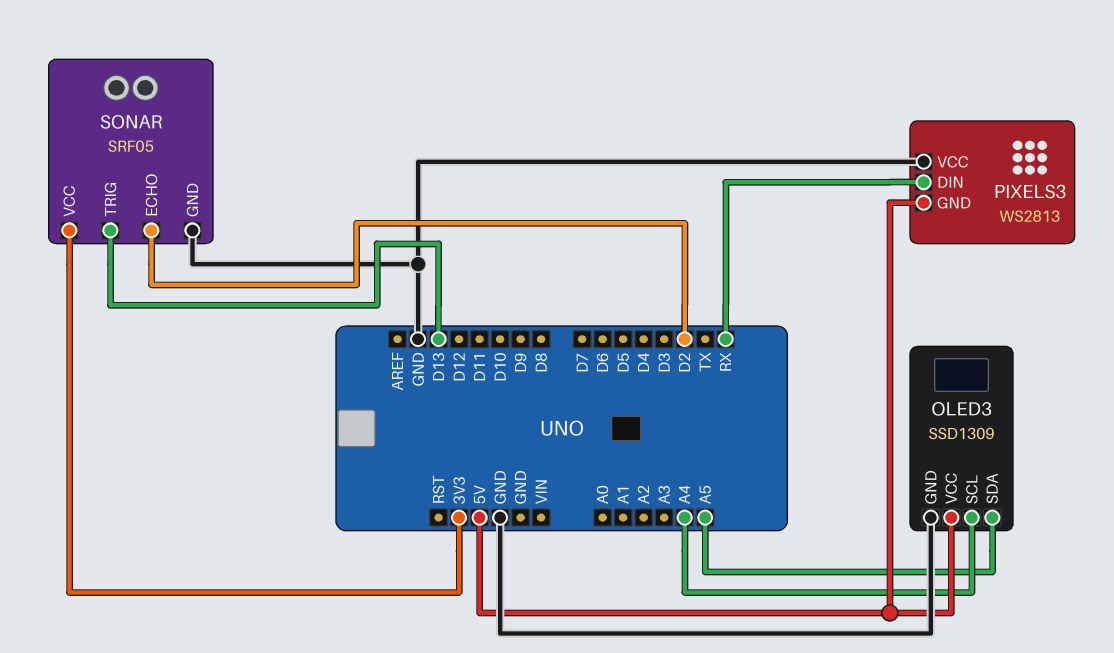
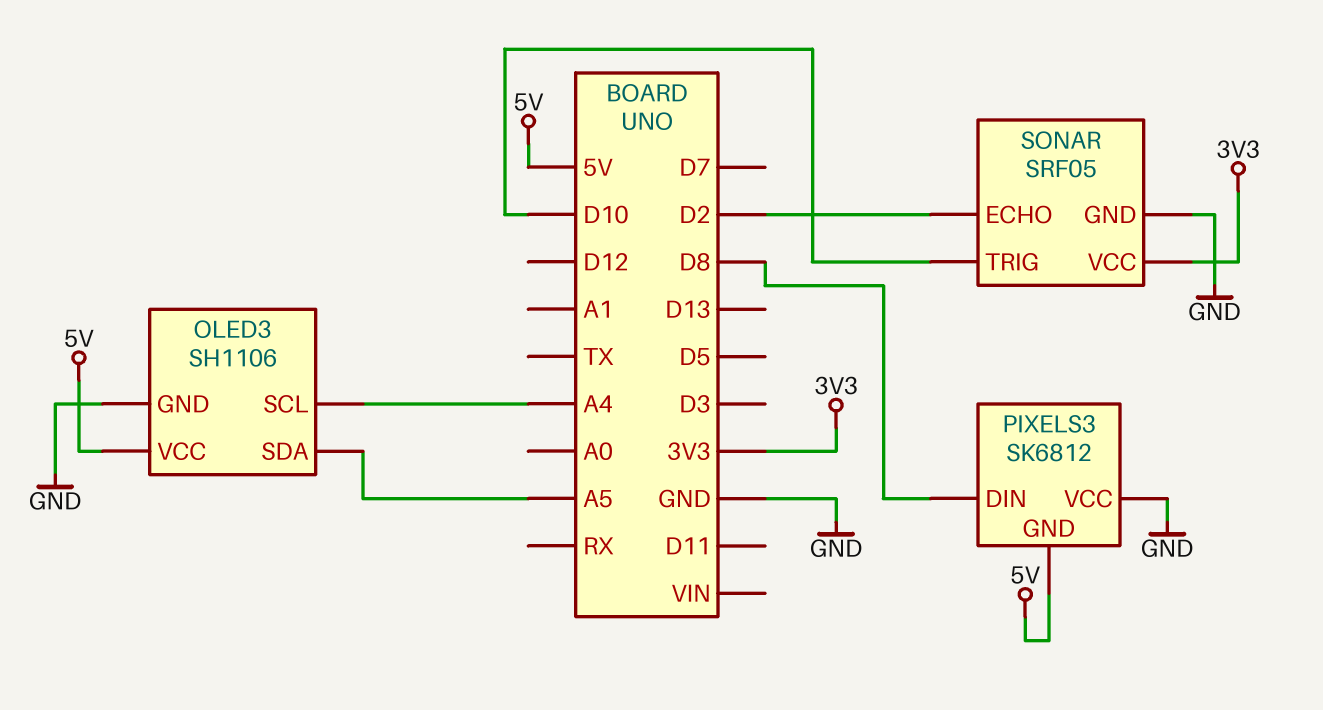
OLED3: SSD1309 -> SH1106
PIXELS3: WS2813 -> SK6812
PIXELS3 pin DIN: RX -> D8
SONAR pin TRIG: D13 -> D10

